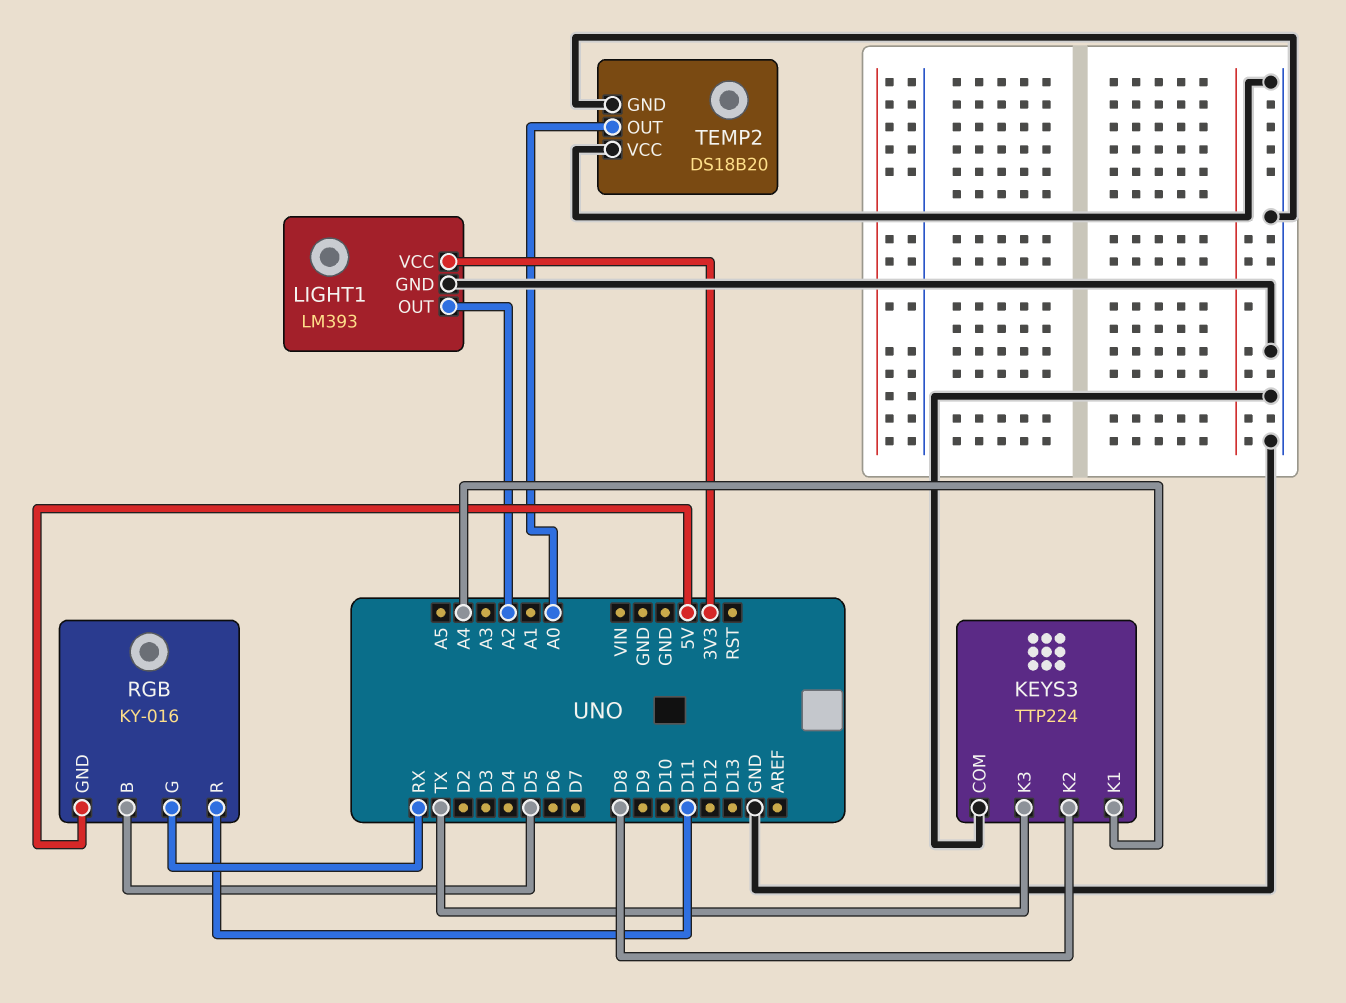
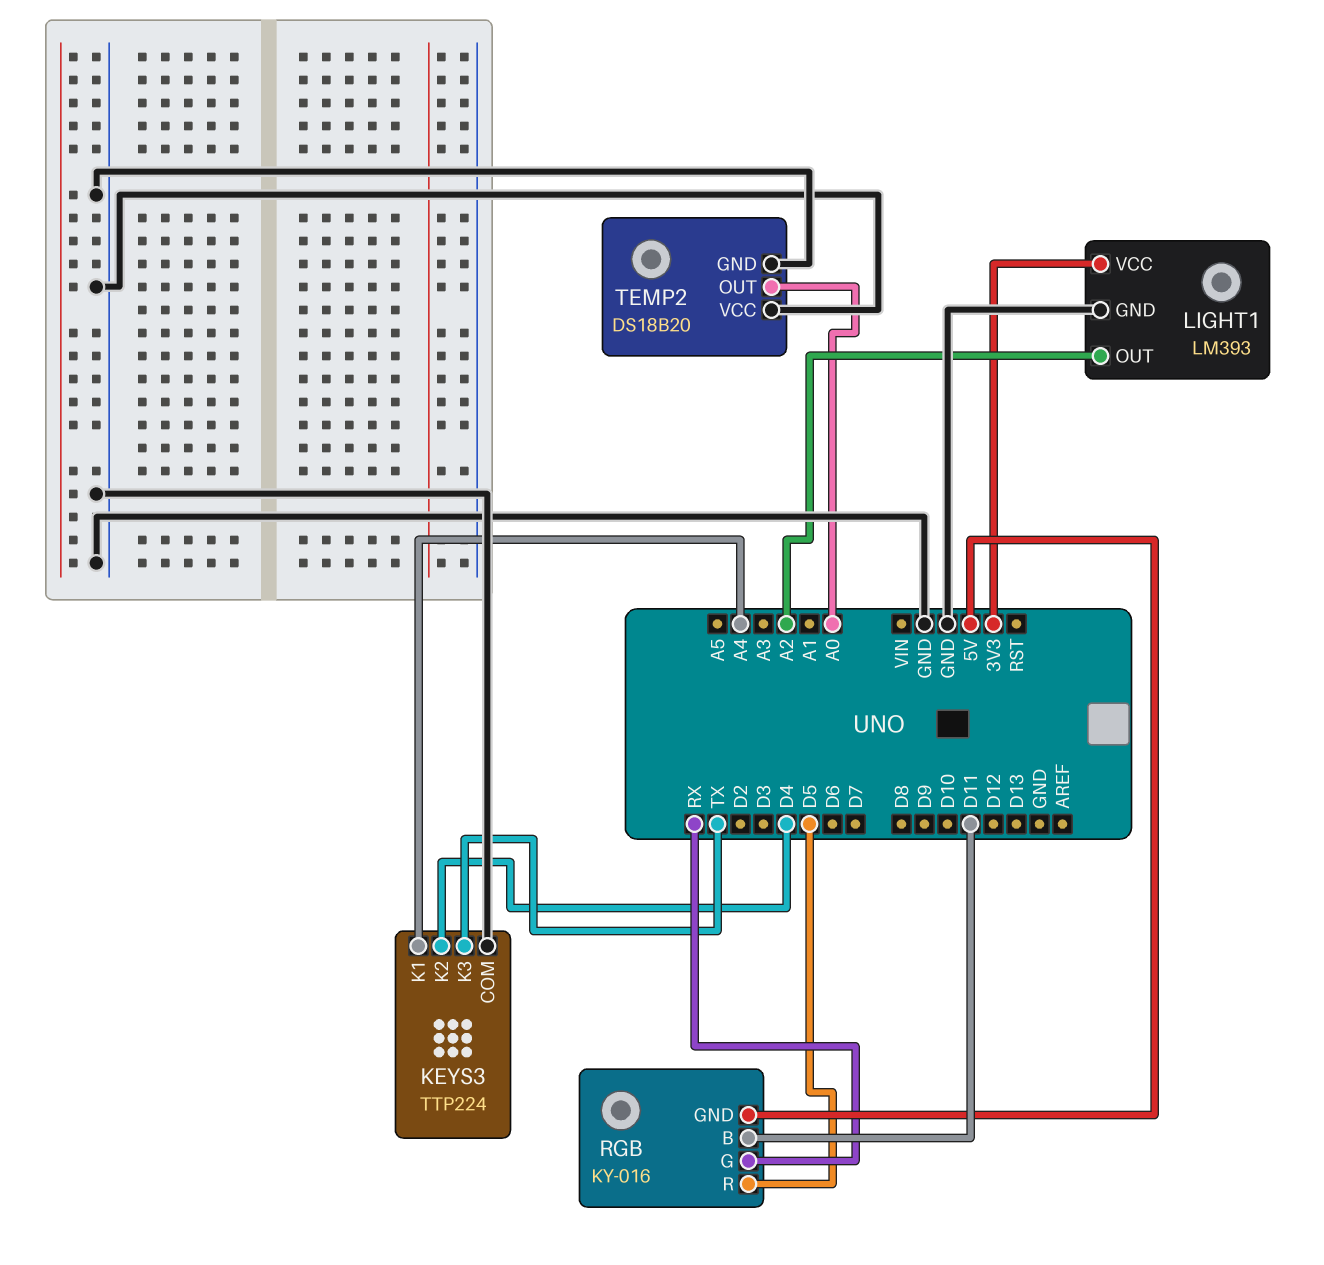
KEYS3 pin K2: D8 -> D4
RGB pin B: D5 -> D11
RGB pin R: D11 -> D5

